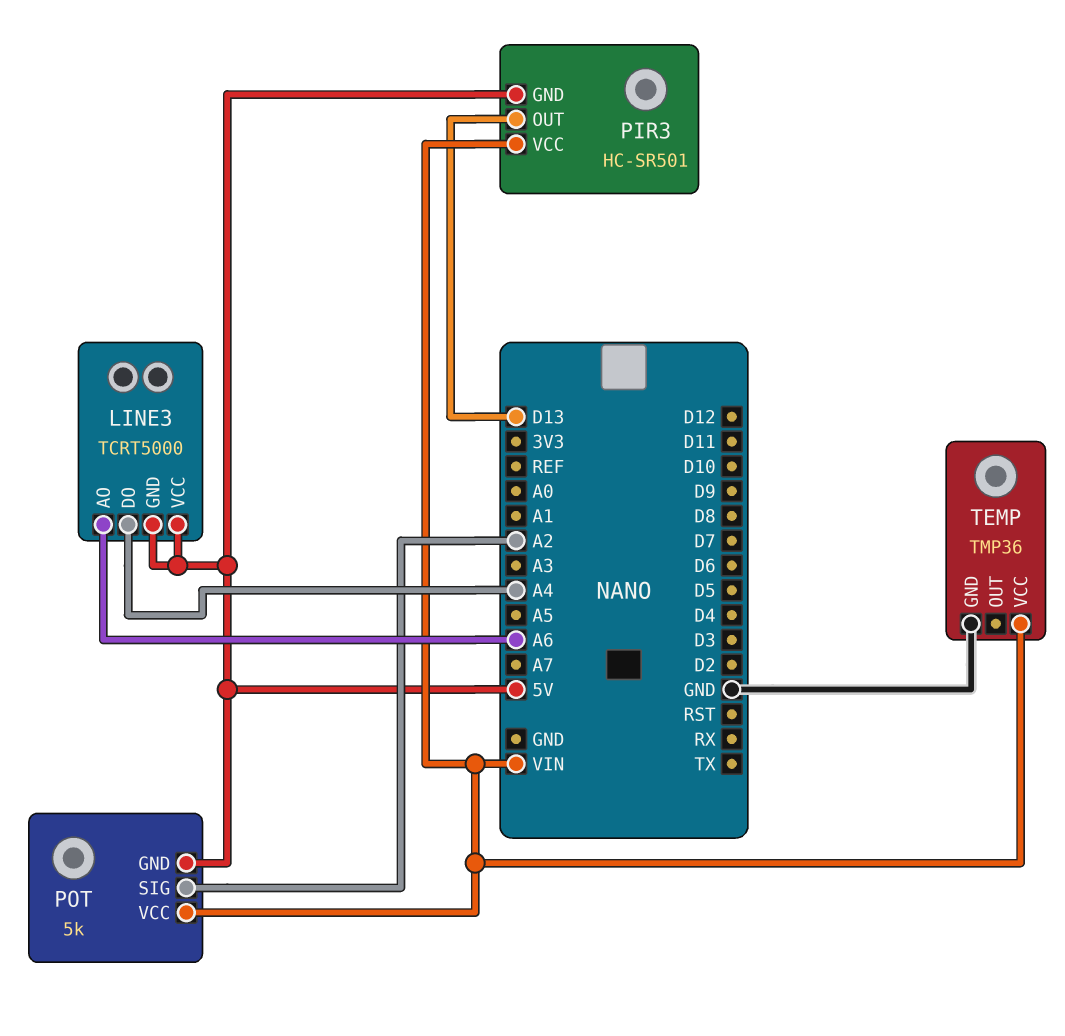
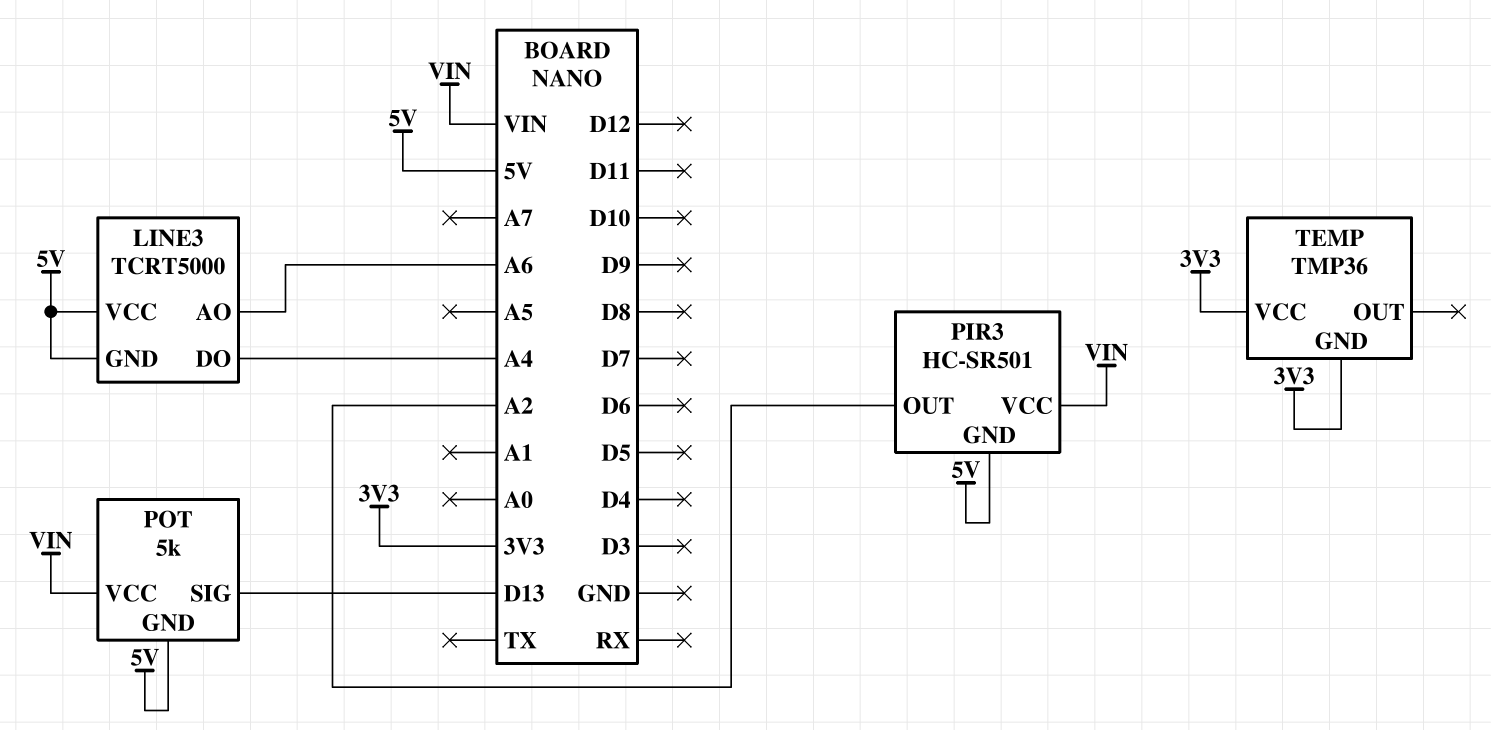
PIR3 pin OUT: D13 -> A2
POT pin SIG: A2 -> D13
TEMP pin GND: GND -> 3V3
TEMP pin VCC: VIN -> 3V3

